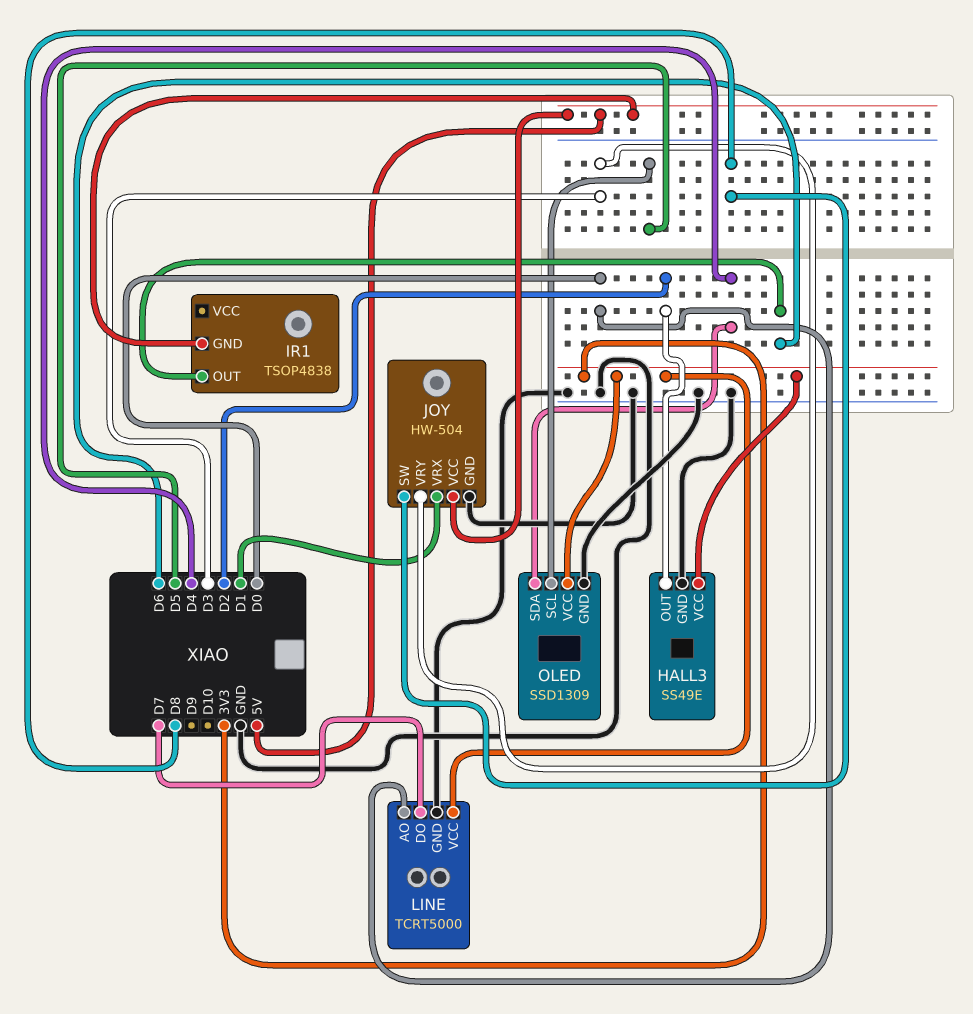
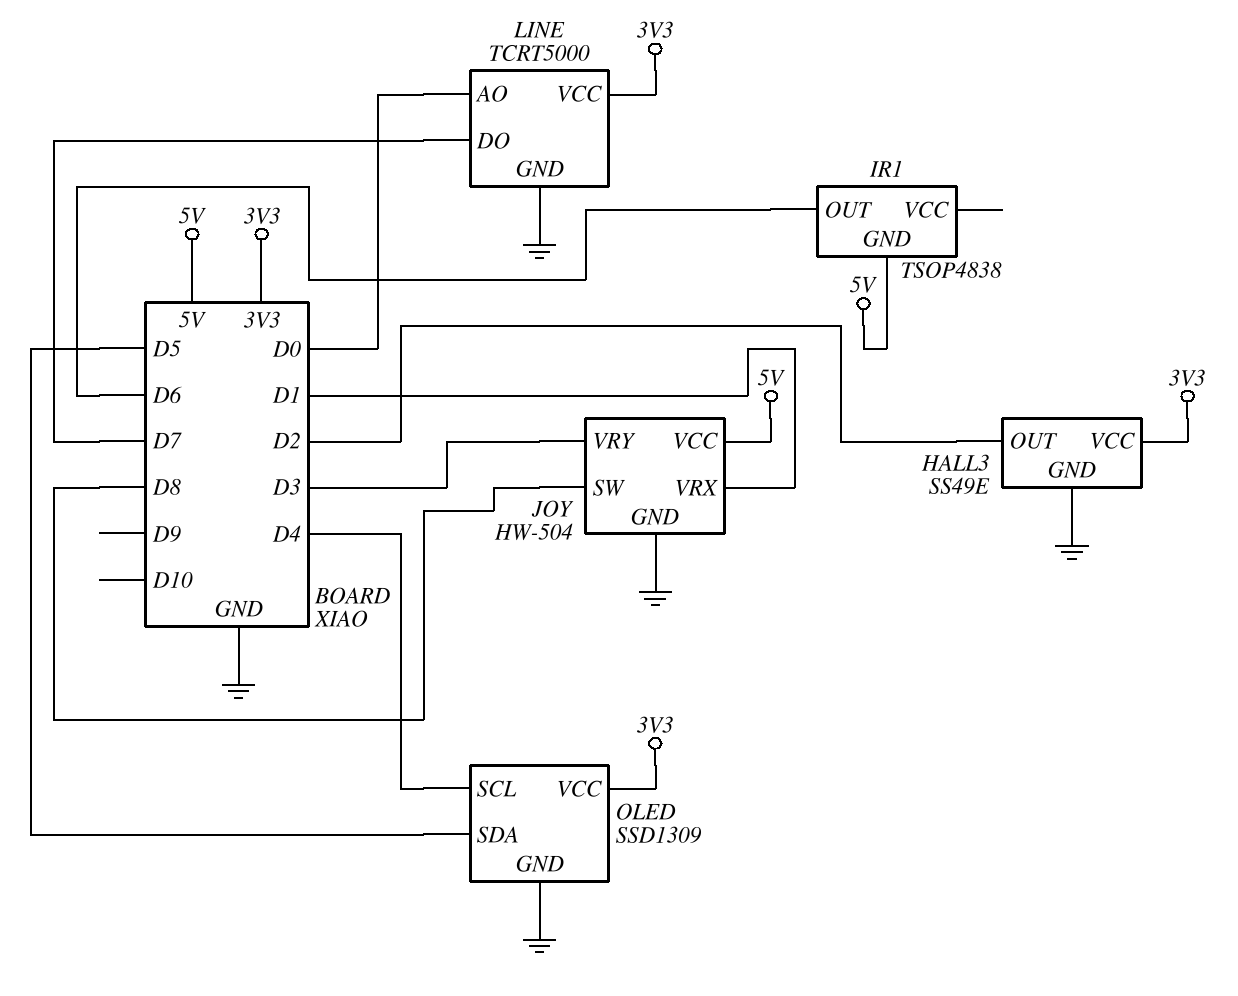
OLED pin SCL: D5 -> D4
OLED pin SDA: D4 -> D5

